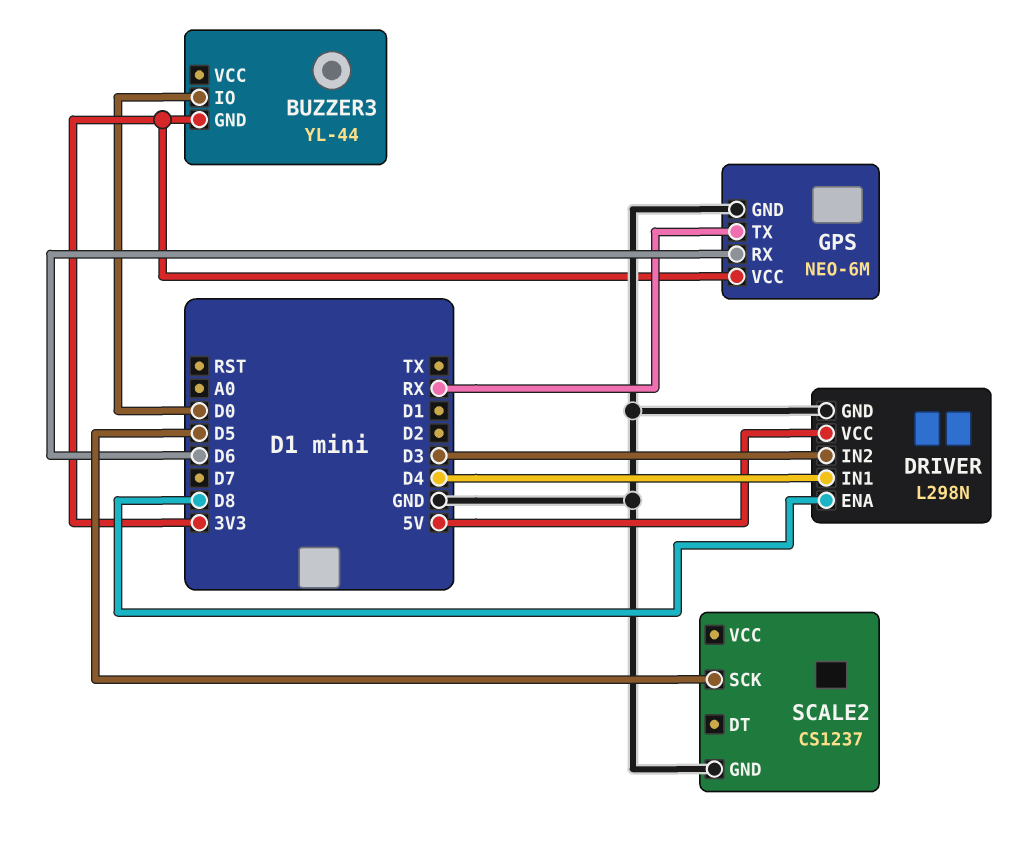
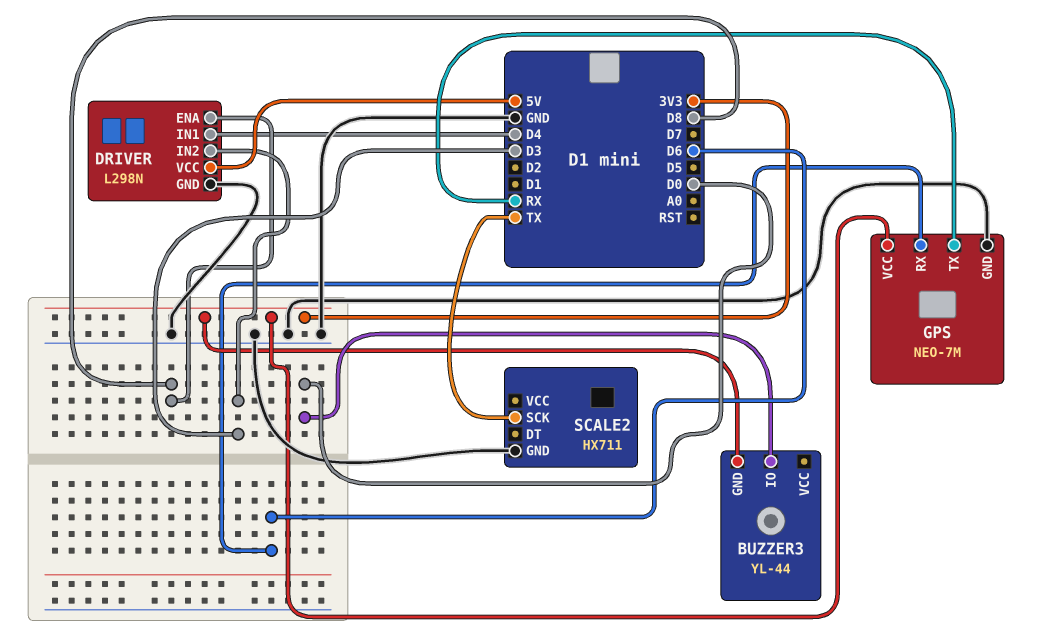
GPS: NEO-6M -> NEO-7M
SCALE2: CS1237 -> HX711
SCALE2 pin SCK: D5 -> TX

